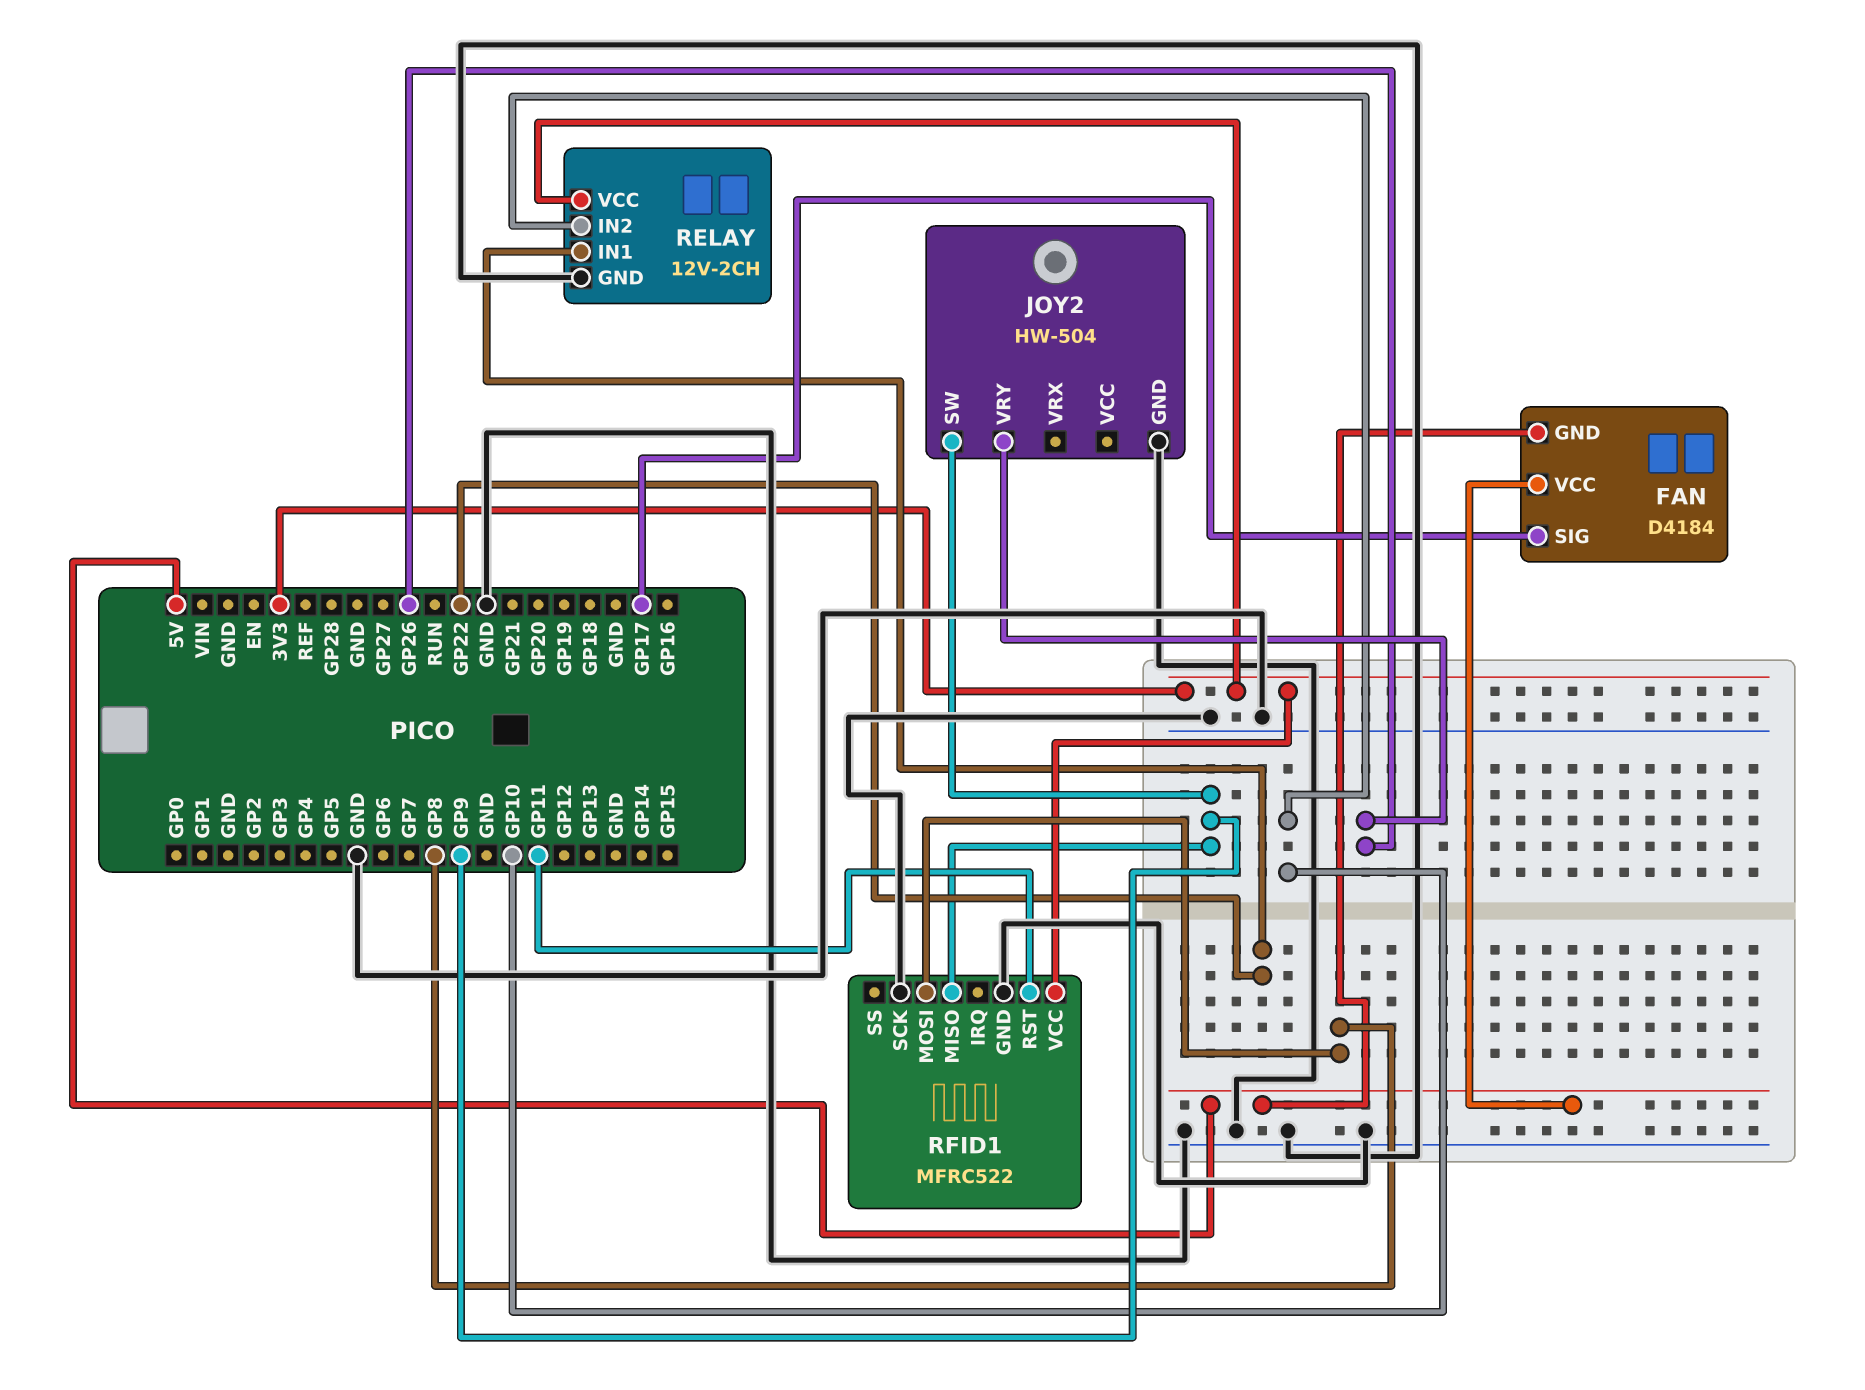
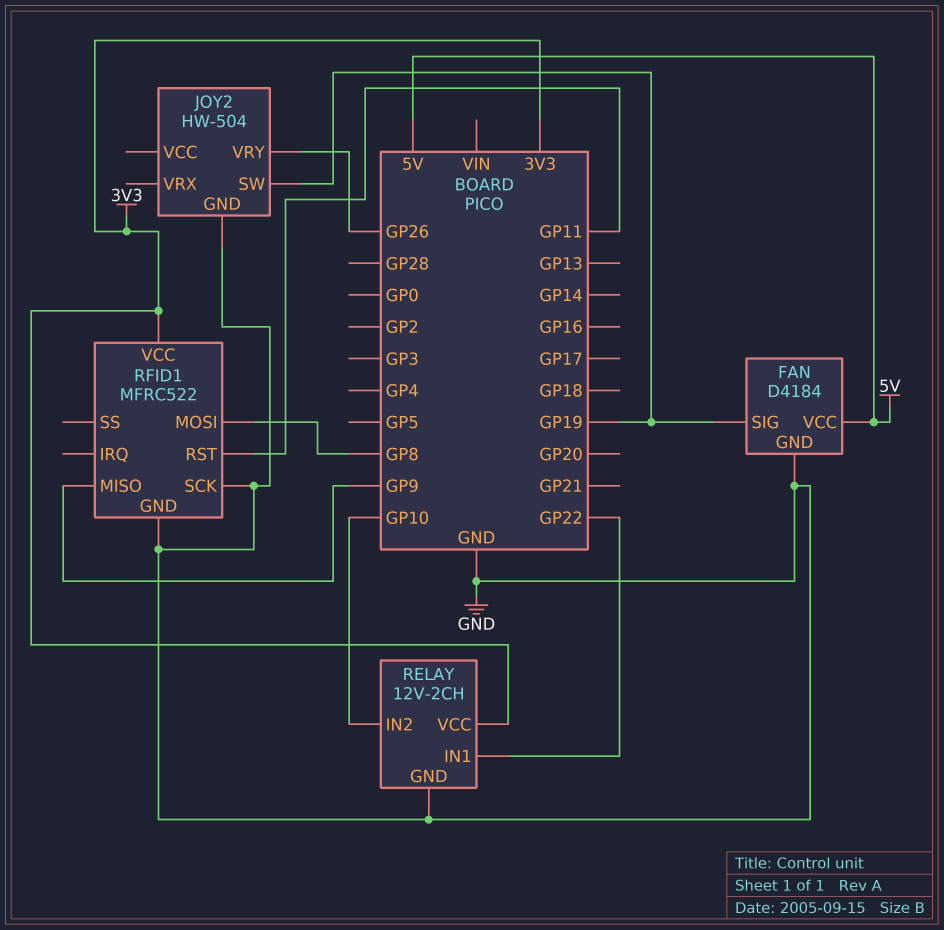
FAN pin GND: 5V -> GND
FAN pin SIG: GP17 -> GP19
JOY2 pin SW: GP9 -> GP19

